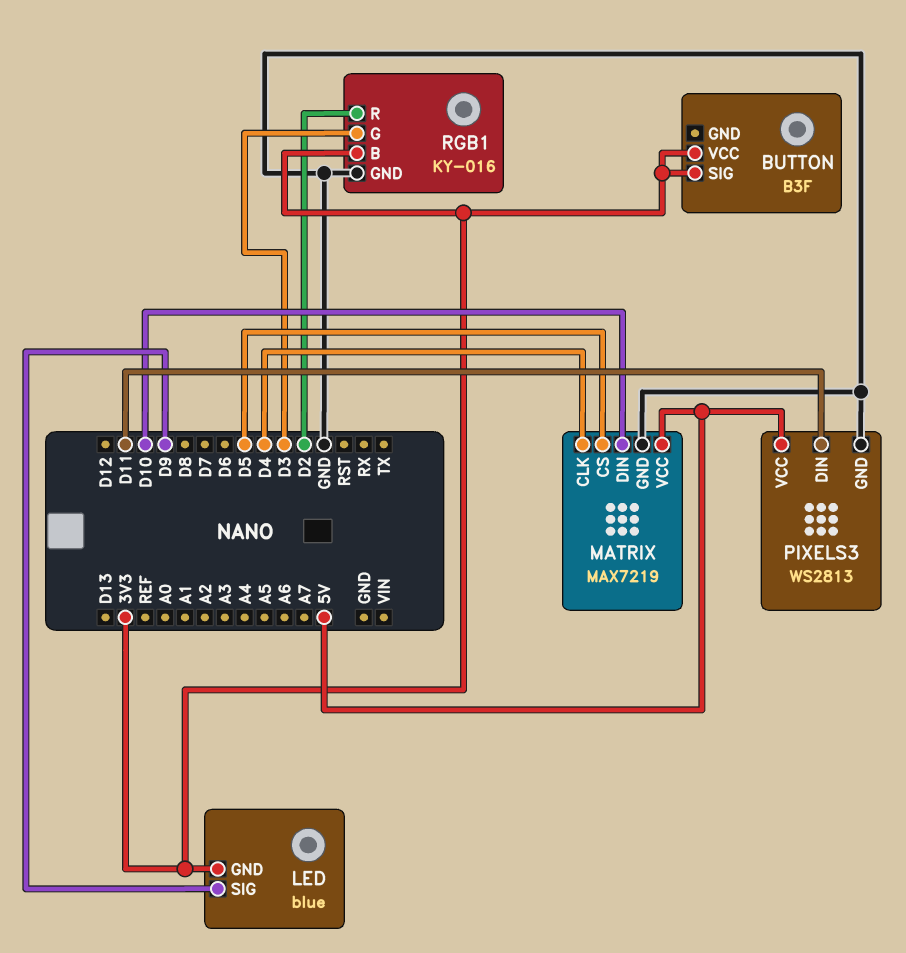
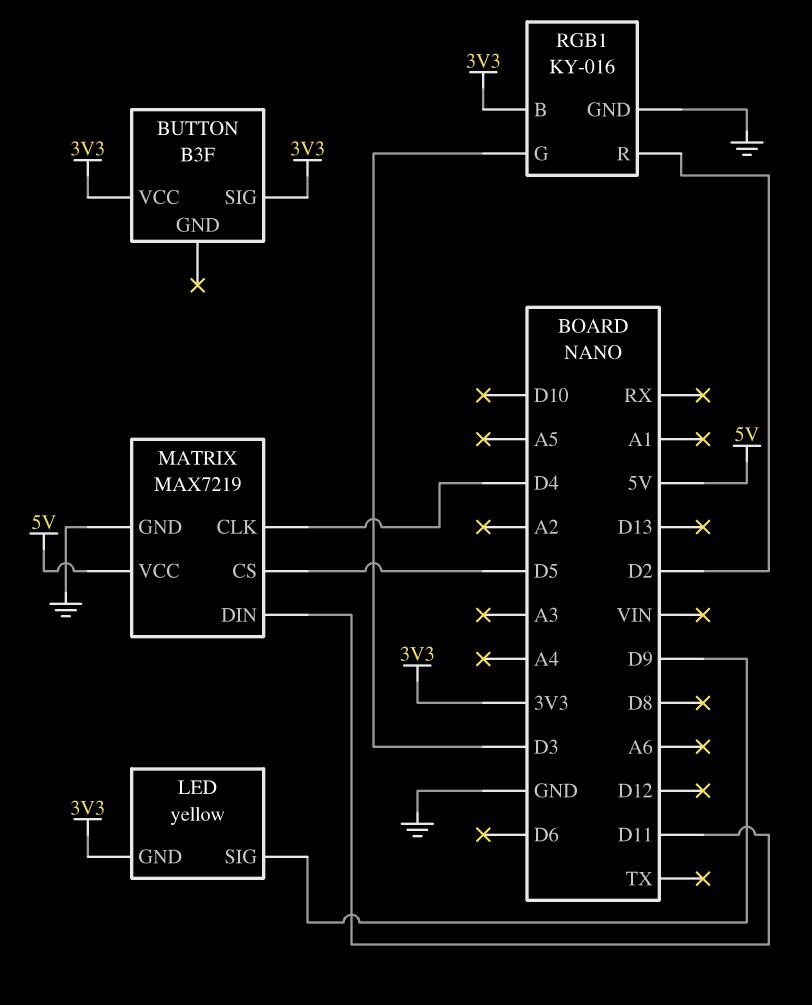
LED: blue -> yellow
MATRIX pin DIN: D10 -> D11
PIXELS3: WS2813 -> none
PIXELS3 pin DIN: D11 -> none
PIXELS3 pin GND: GND -> none
PIXELS3 pin VCC: 5V -> none

